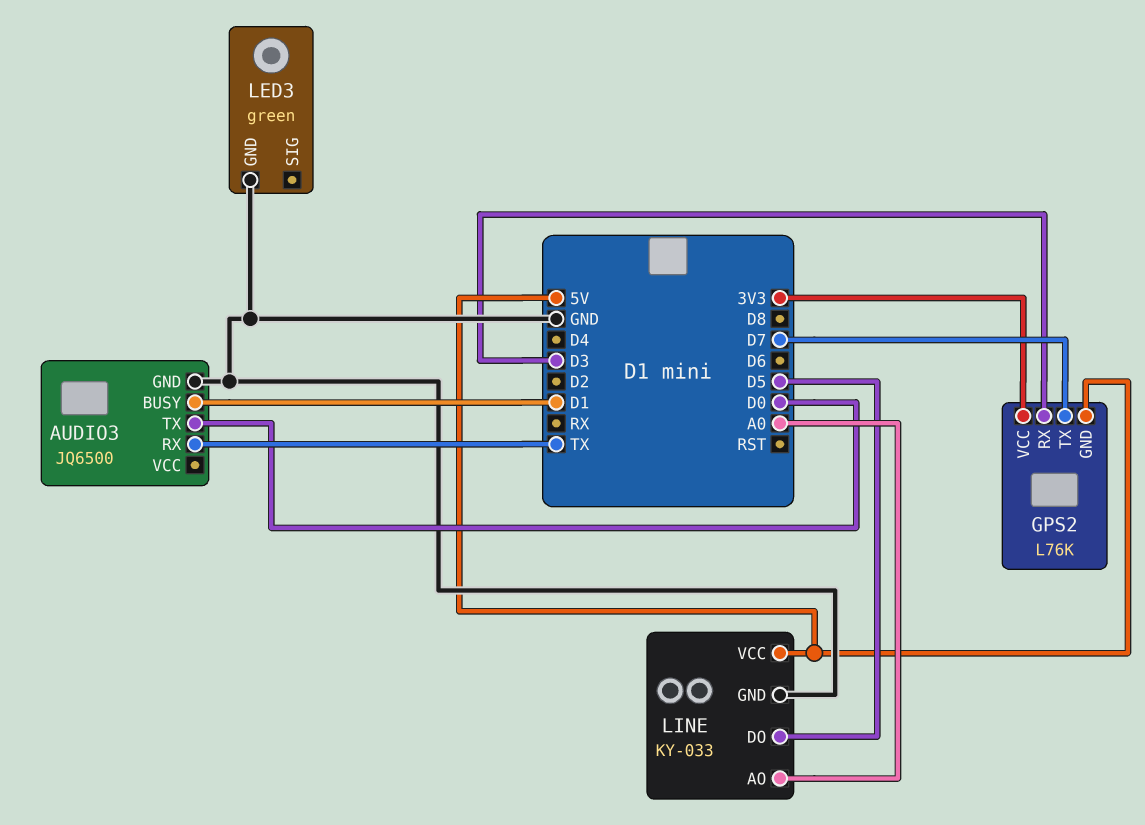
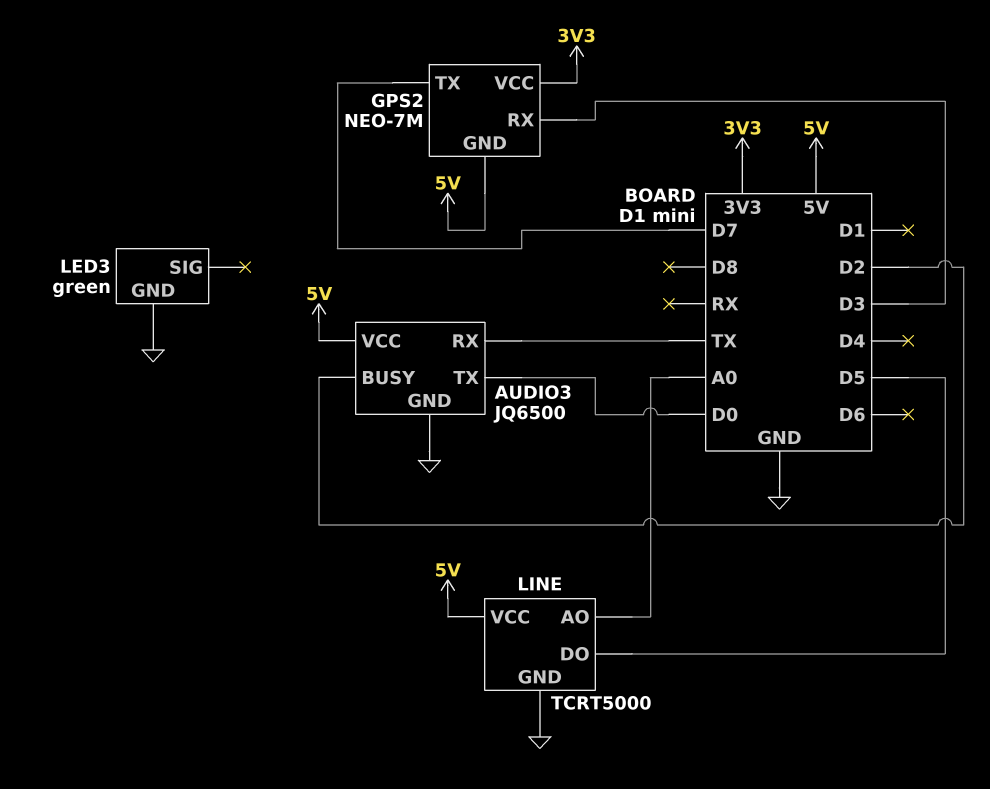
AUDIO3 pin BUSY: D1 -> D2
AUDIO3 pin VCC: none -> 5V
GPS2: L76K -> NEO-7M
LINE: KY-033 -> TCRT5000

